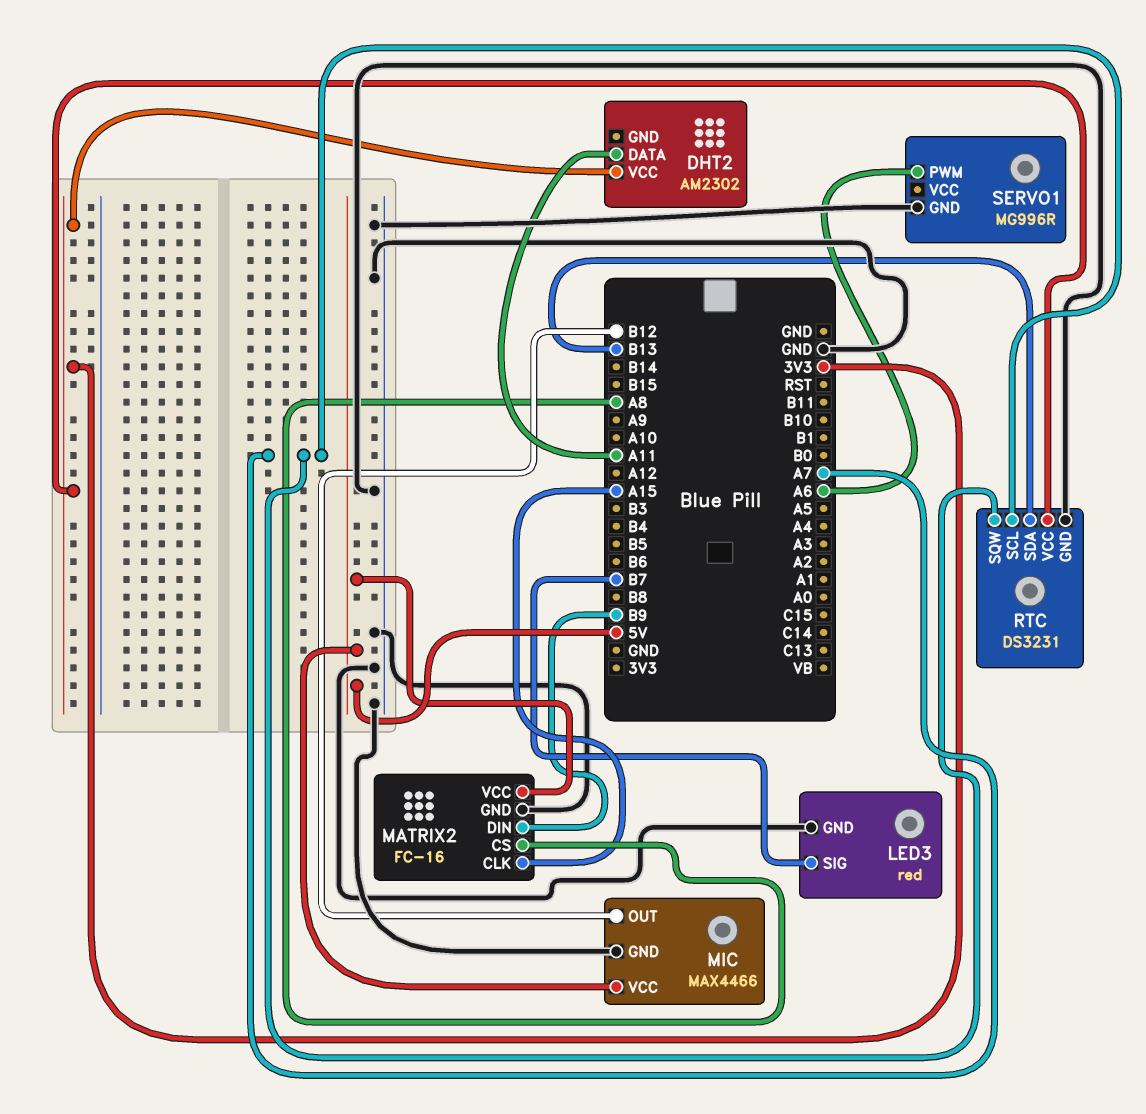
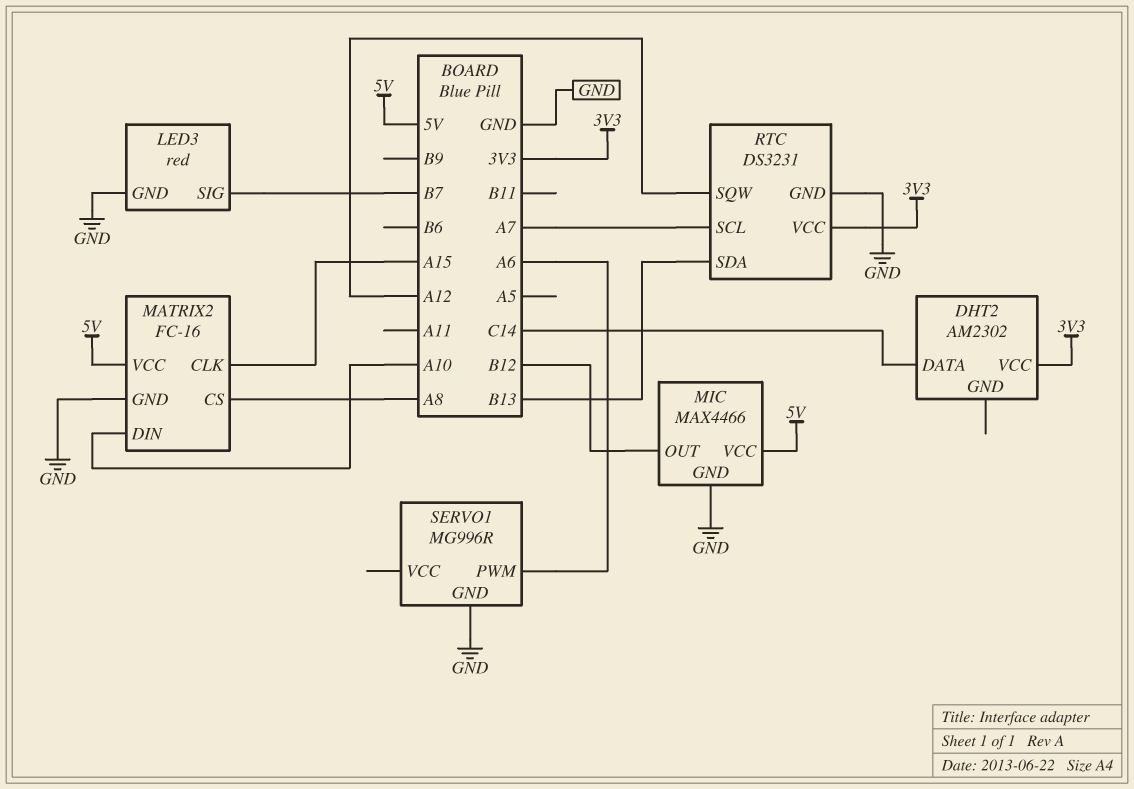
DHT2 pin DATA: A11 -> C14
MATRIX2 pin DIN: B9 -> A10
RTC pin SQW: A7 -> A12

